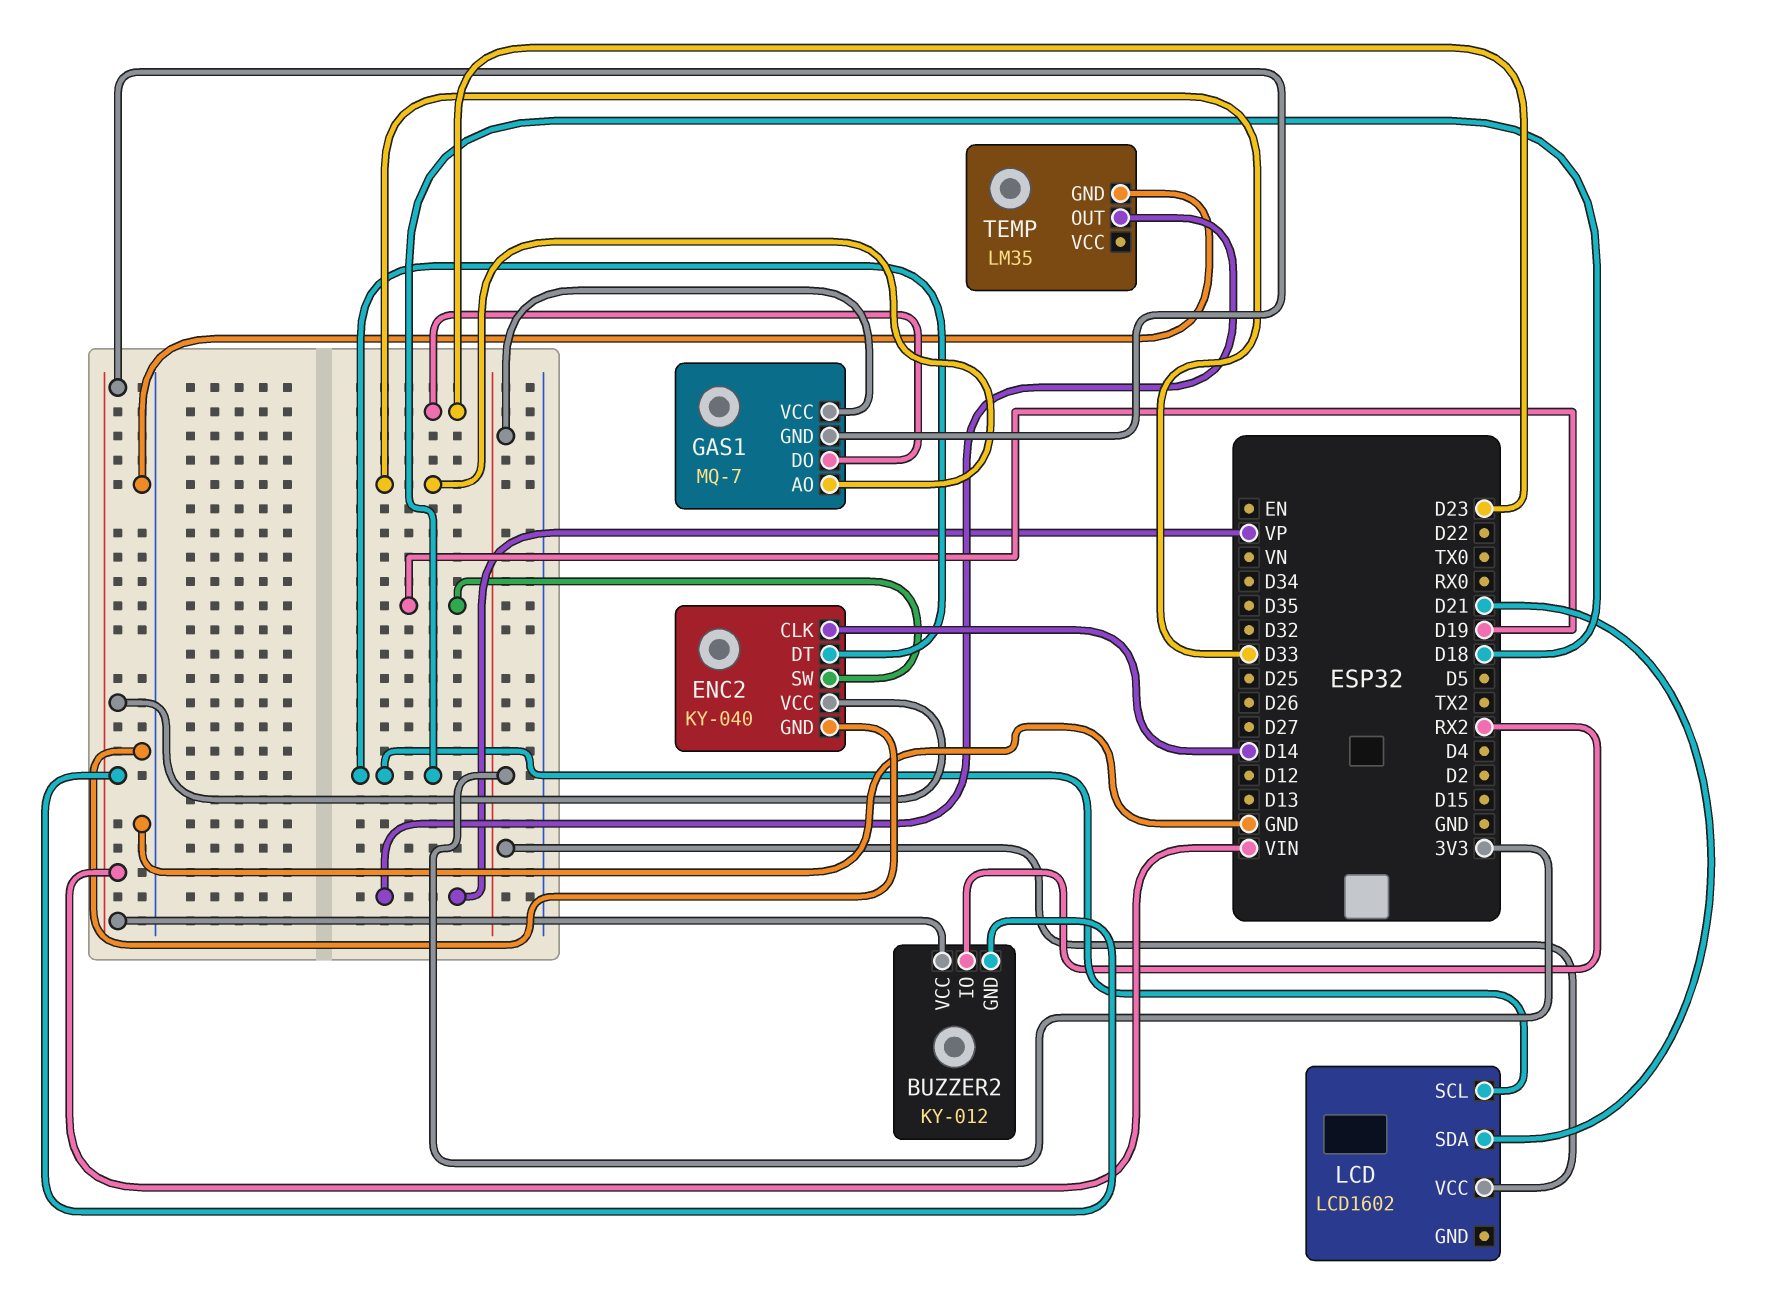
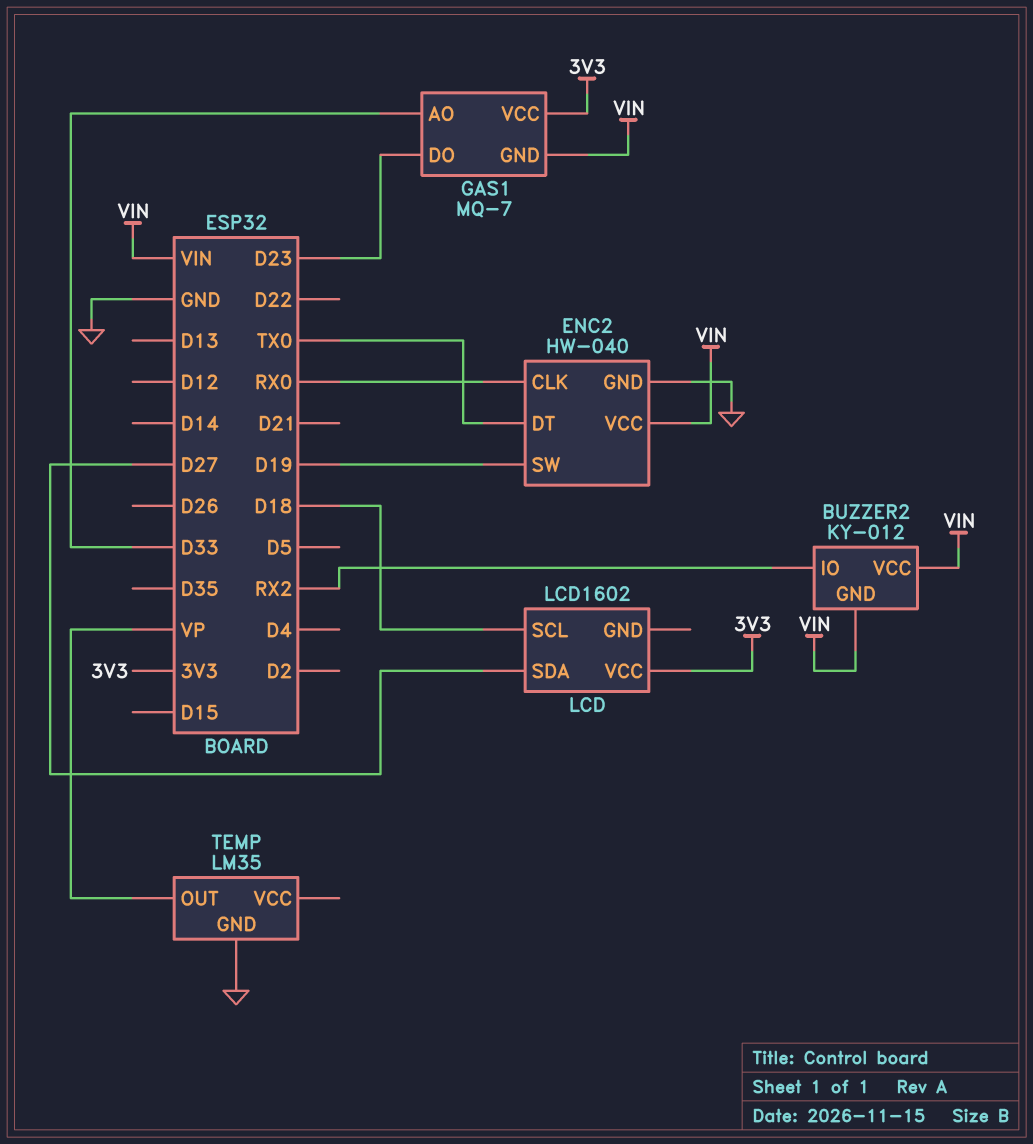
ENC2: KY-040 -> HW-040
ENC2 pin CLK: D14 -> RX0
ENC2 pin DT: D18 -> TX0
LCD pin SDA: D21 -> D27

